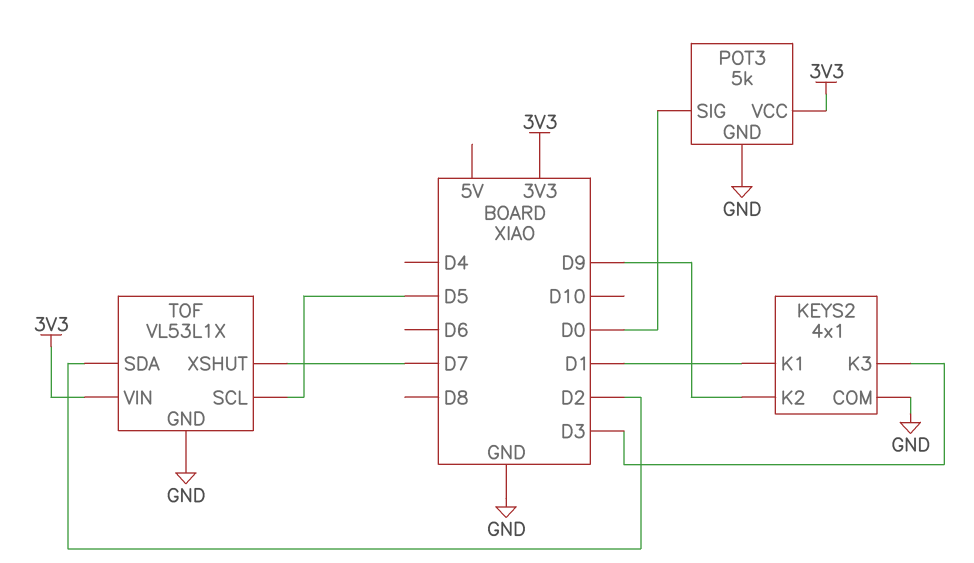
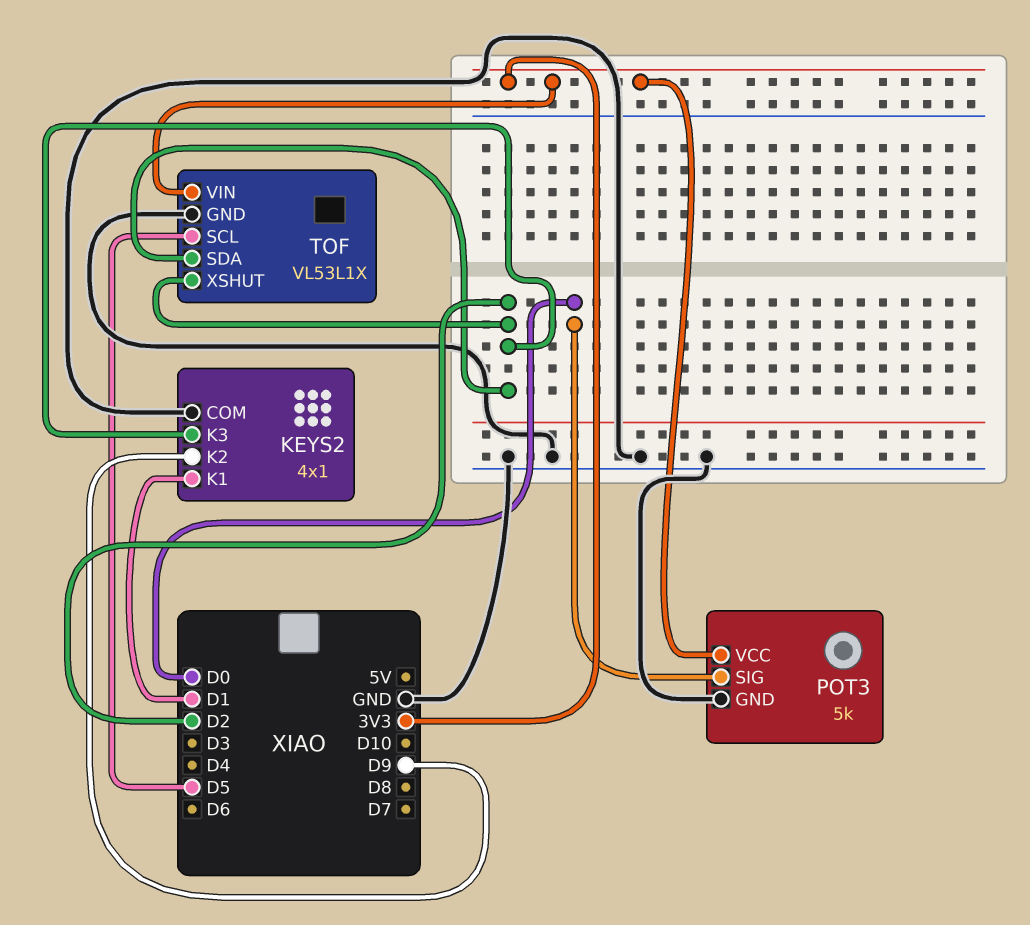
KEYS2 pin K3: D3 -> D2
TOF pin XSHUT: D7 -> D2

